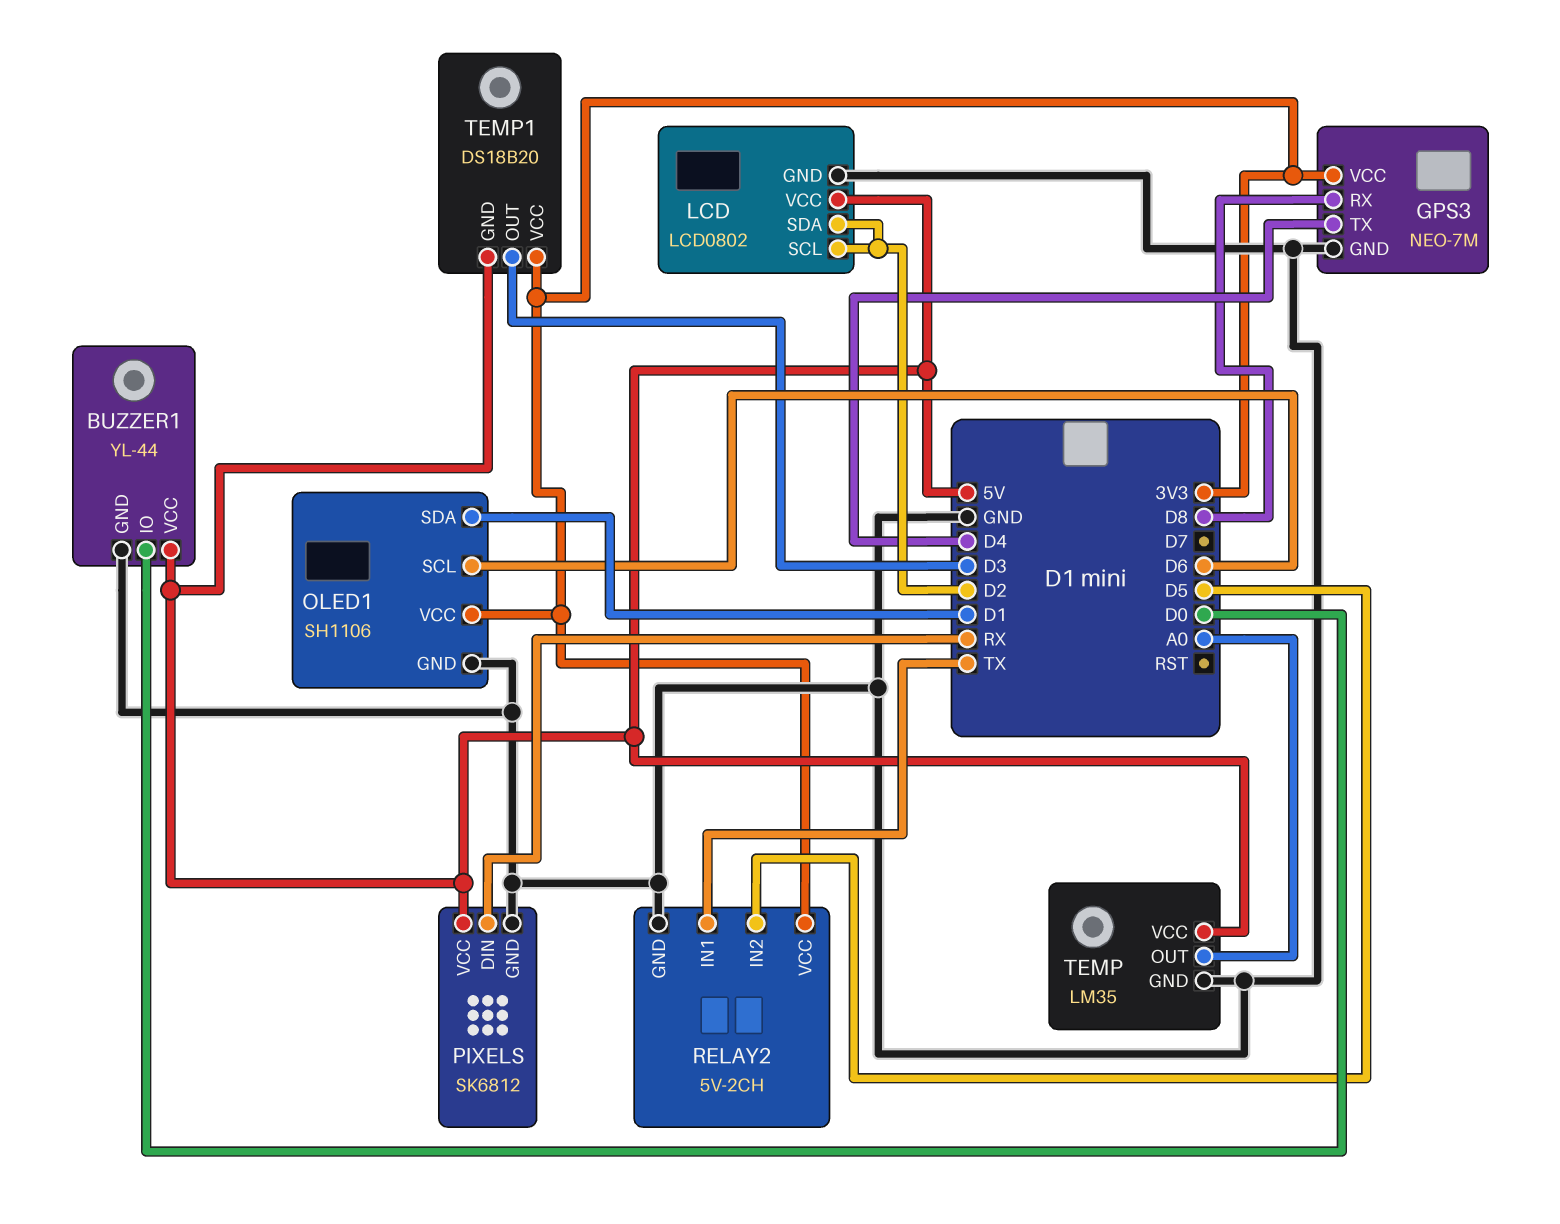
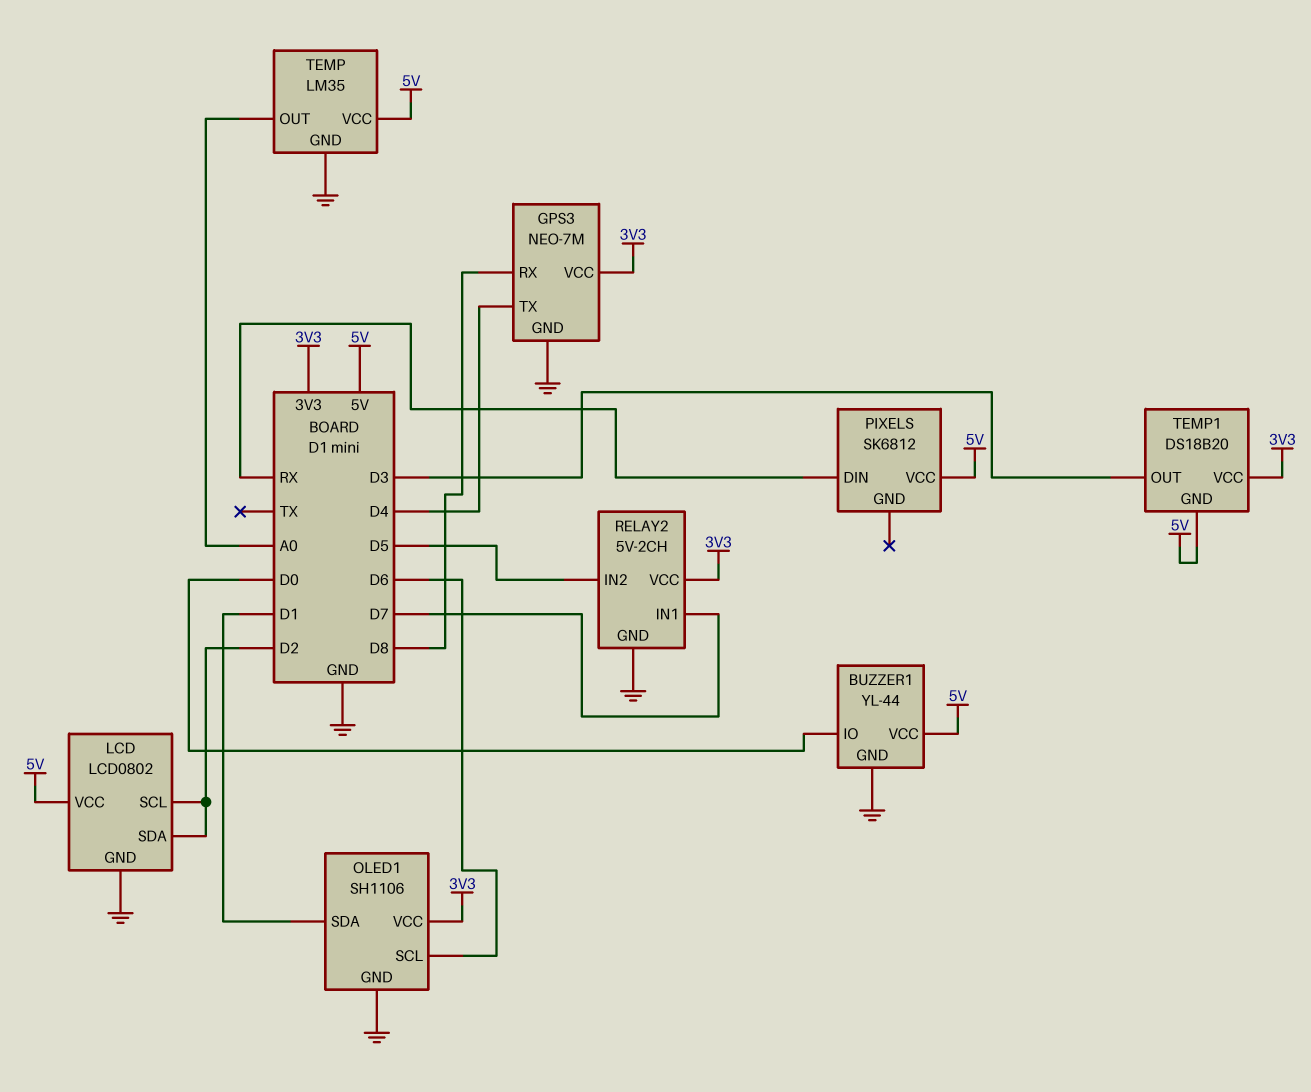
PIXELS pin GND: GND -> none
RELAY2 pin IN1: TX -> D7

